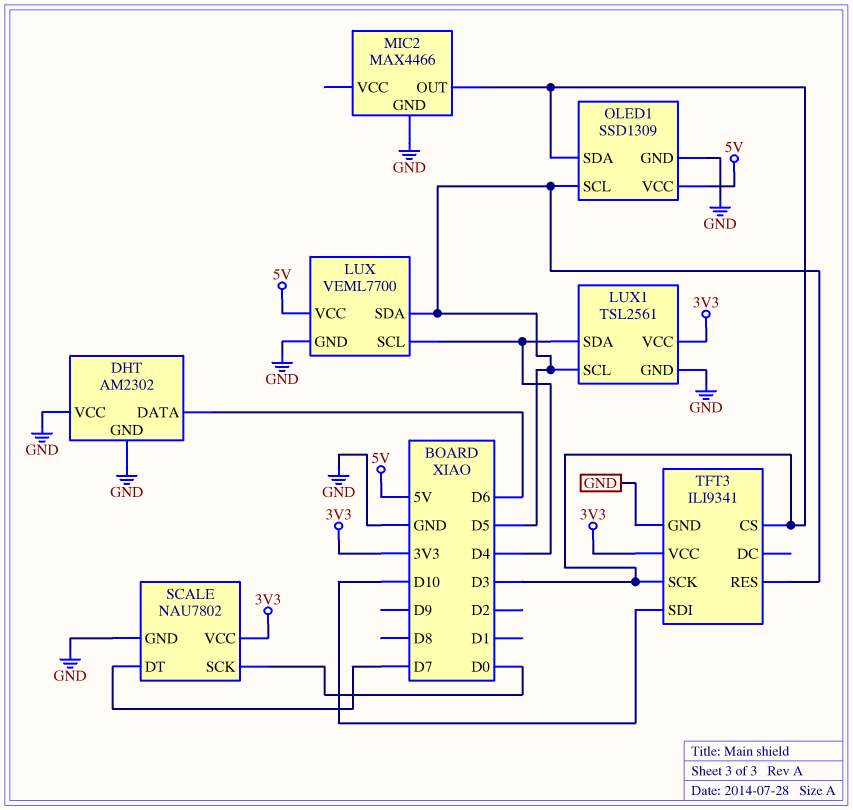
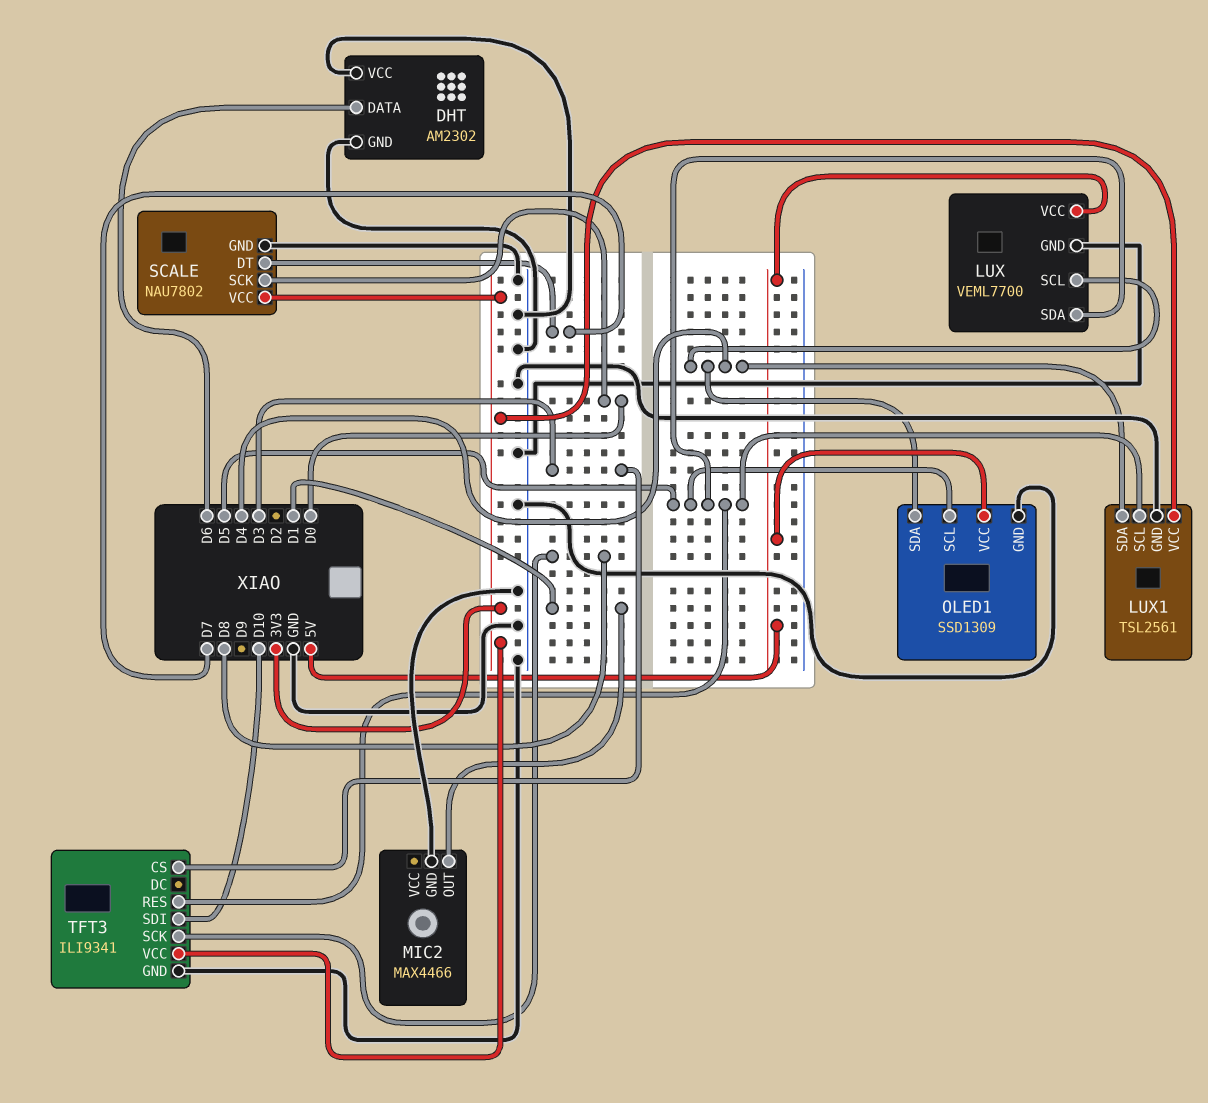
MIC2 pin OUT: D3 -> D1
OLED1 pin SDA: D3 -> D4
TFT3 pin SCK: D3 -> D8

